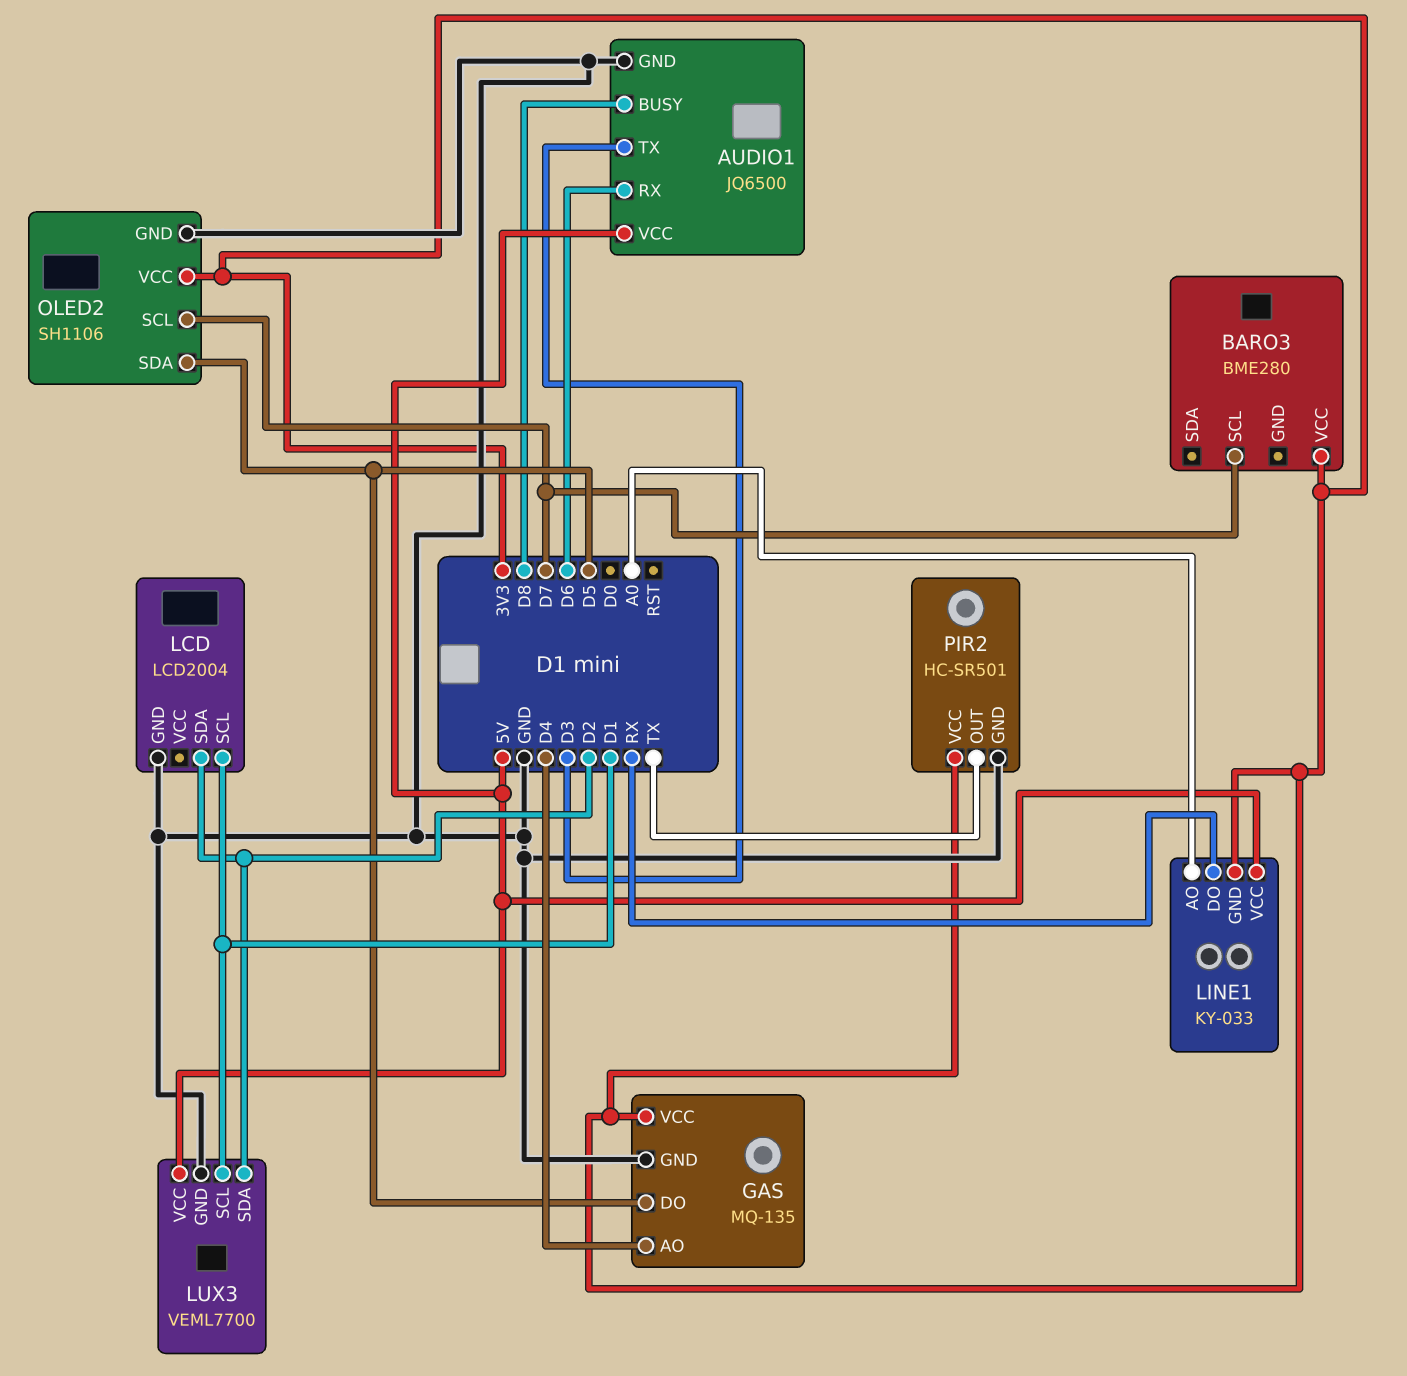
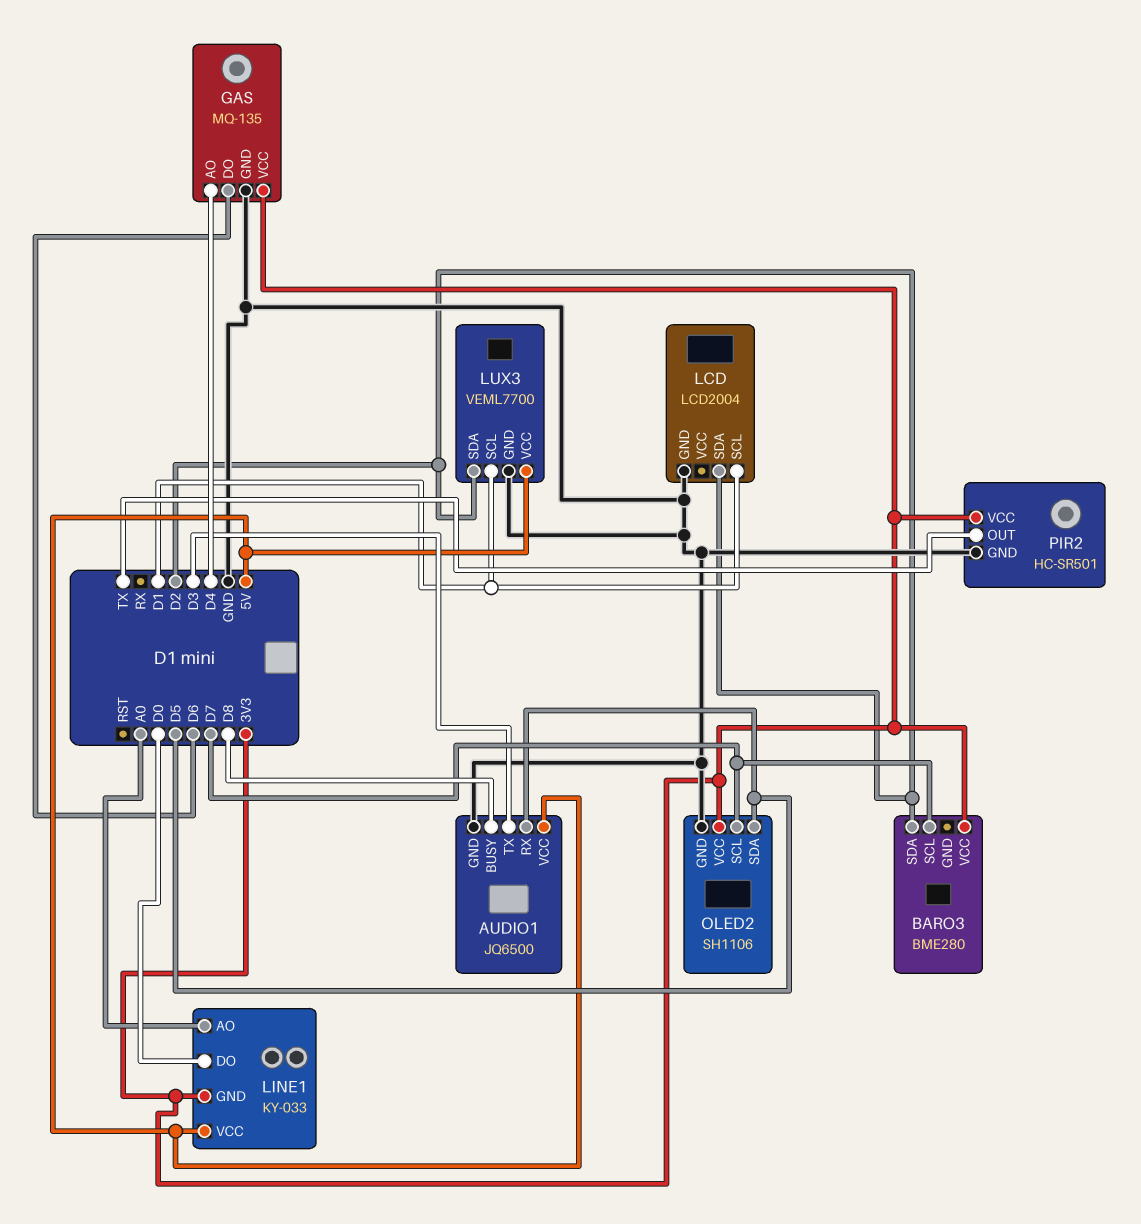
AUDIO1 pin RX: D6 -> D5
BARO3 pin SDA: none -> D2
GAS pin DO: D5 -> D6
LINE1 pin DO: RX -> D0

